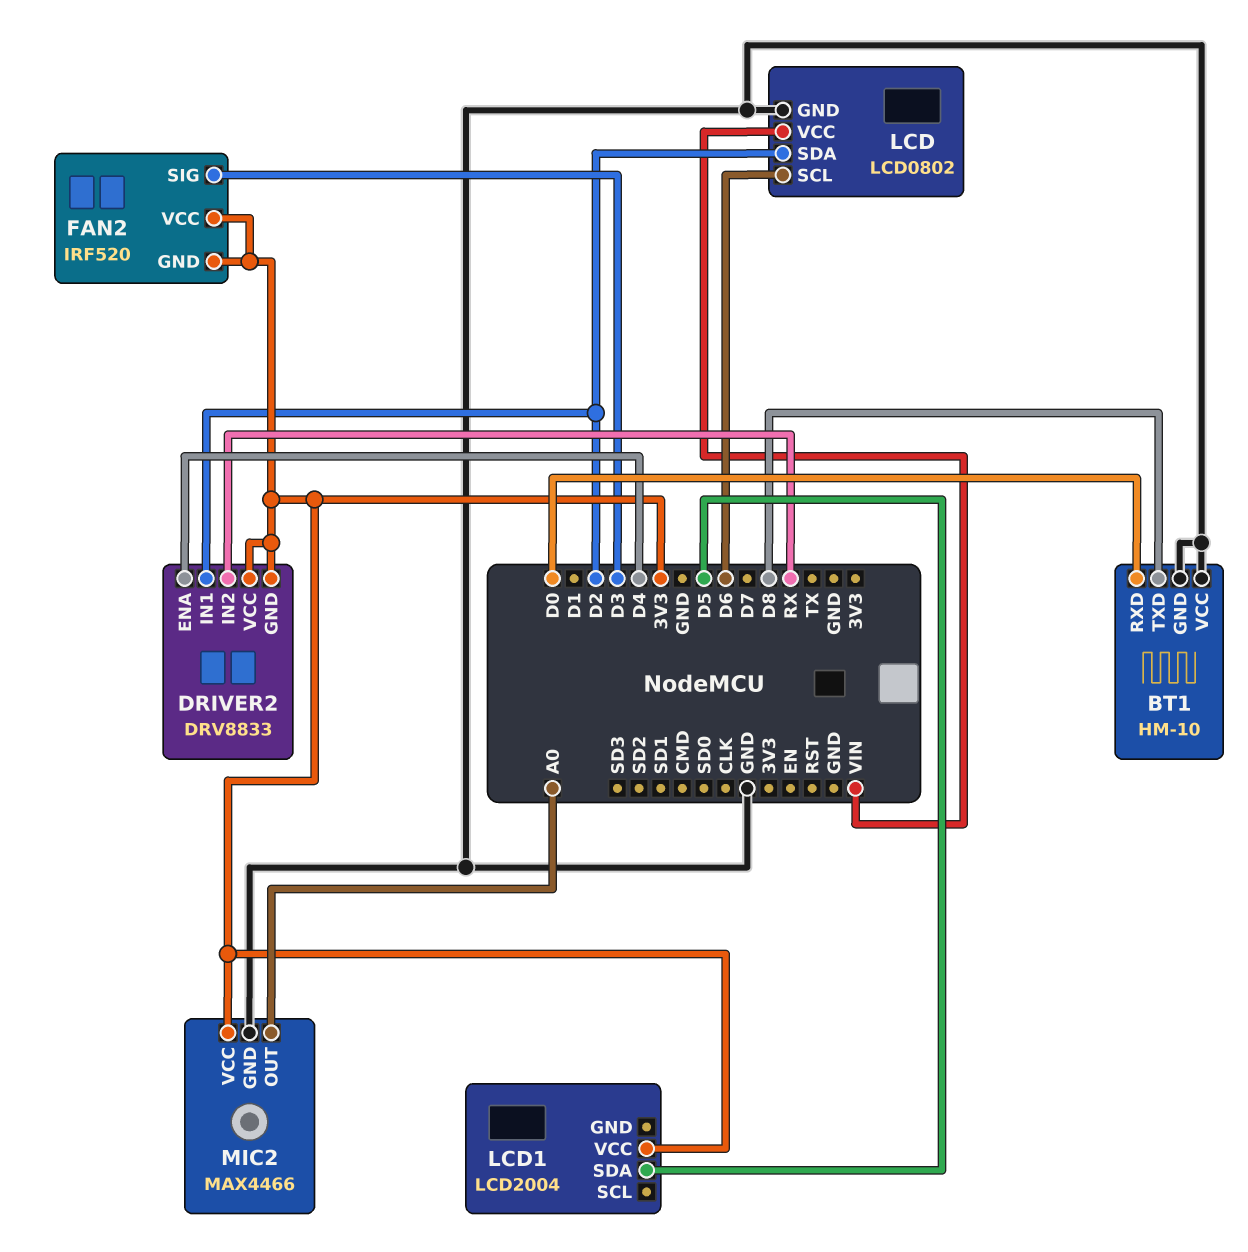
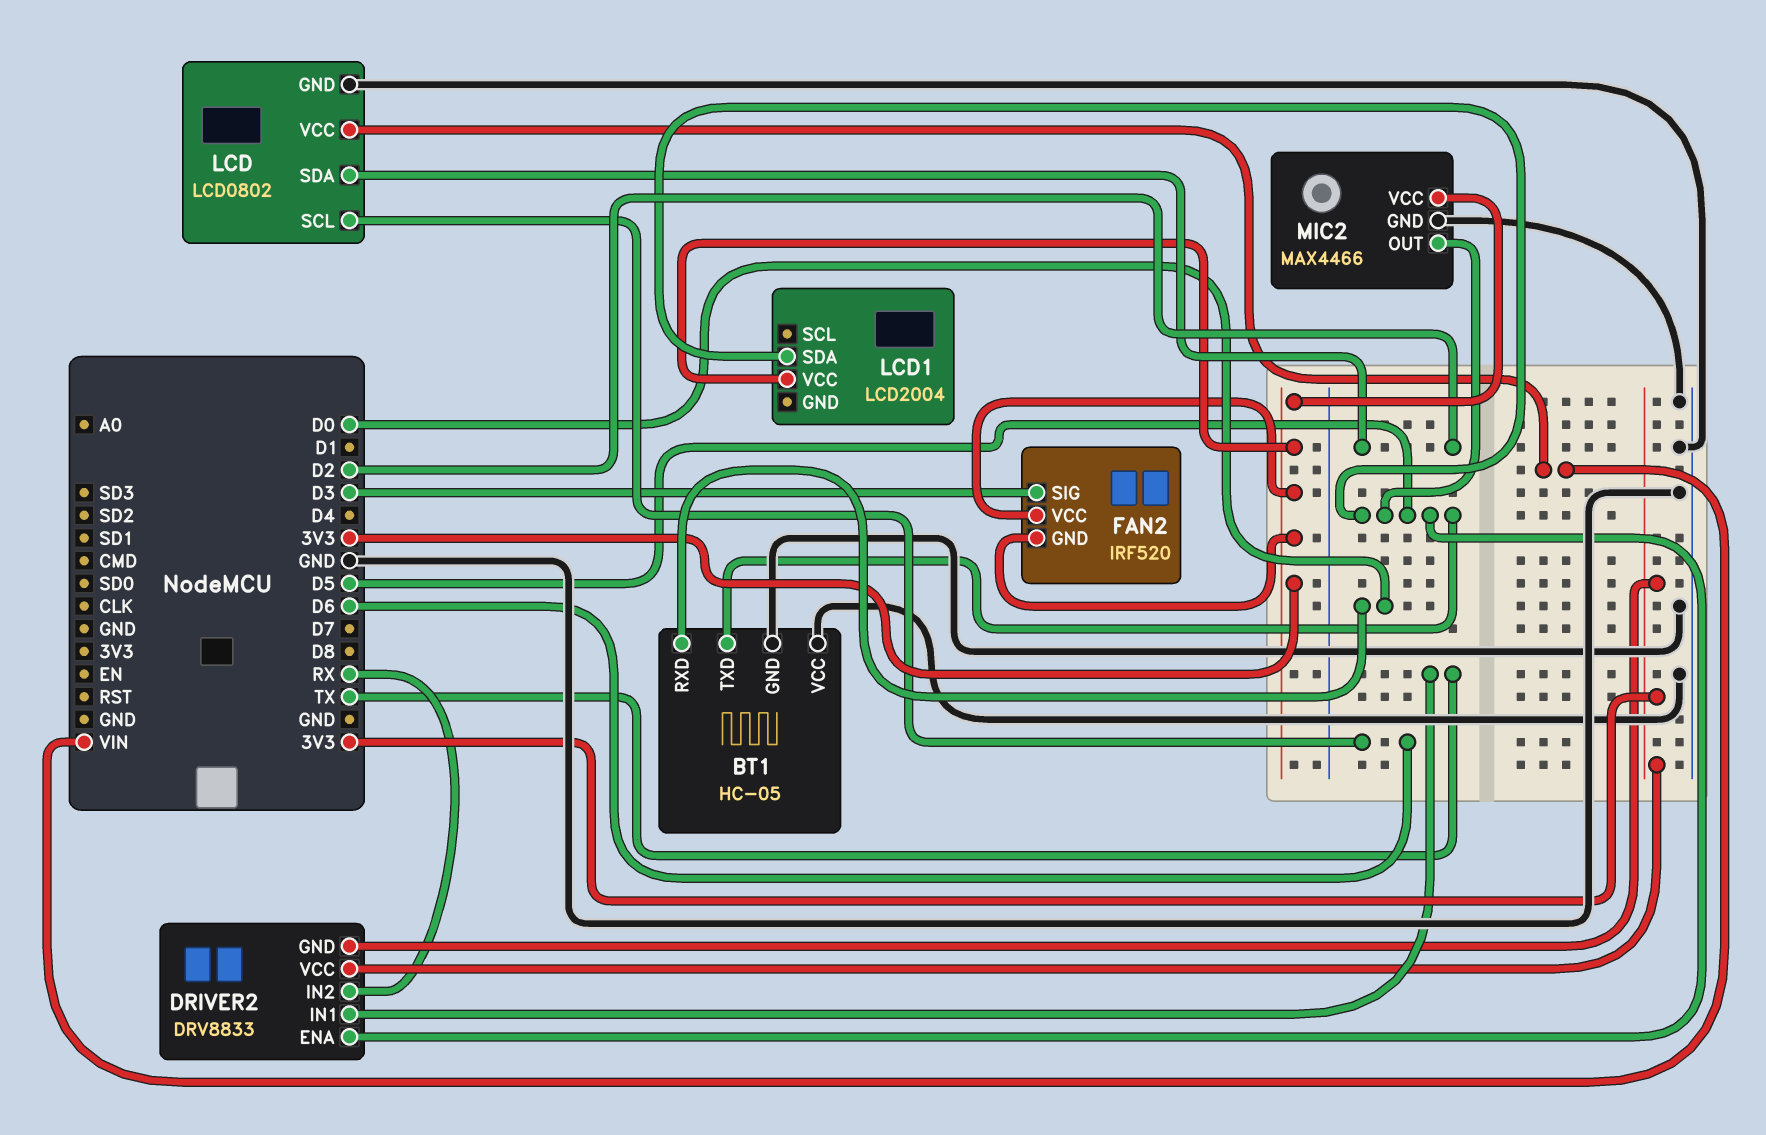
BT1: HM-10 -> HC-05
BT1 pin TXD: D8 -> D5
DRIVER2 pin ENA: D4 -> D5
DRIVER2 pin IN1: D2 -> TX
MIC2 pin OUT: A0 -> D5

